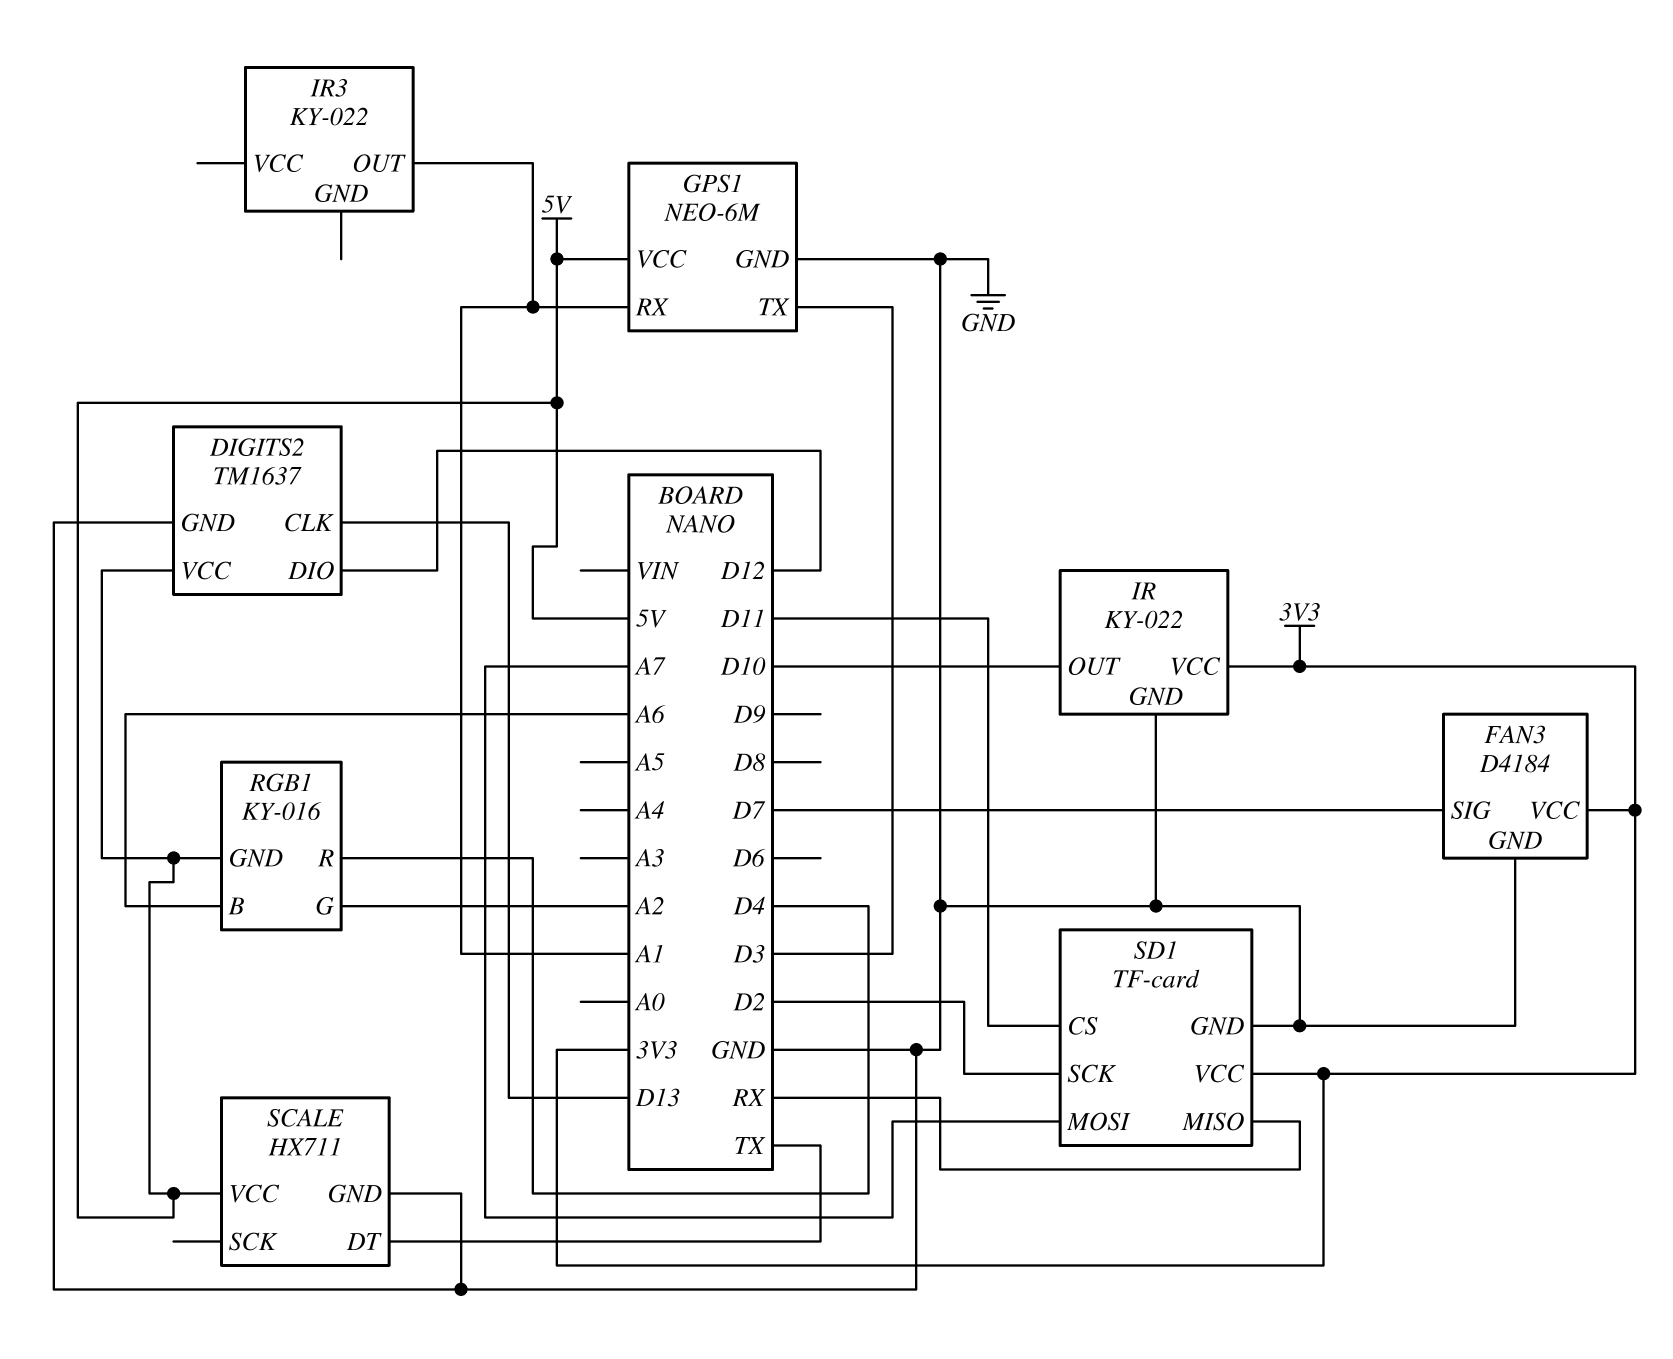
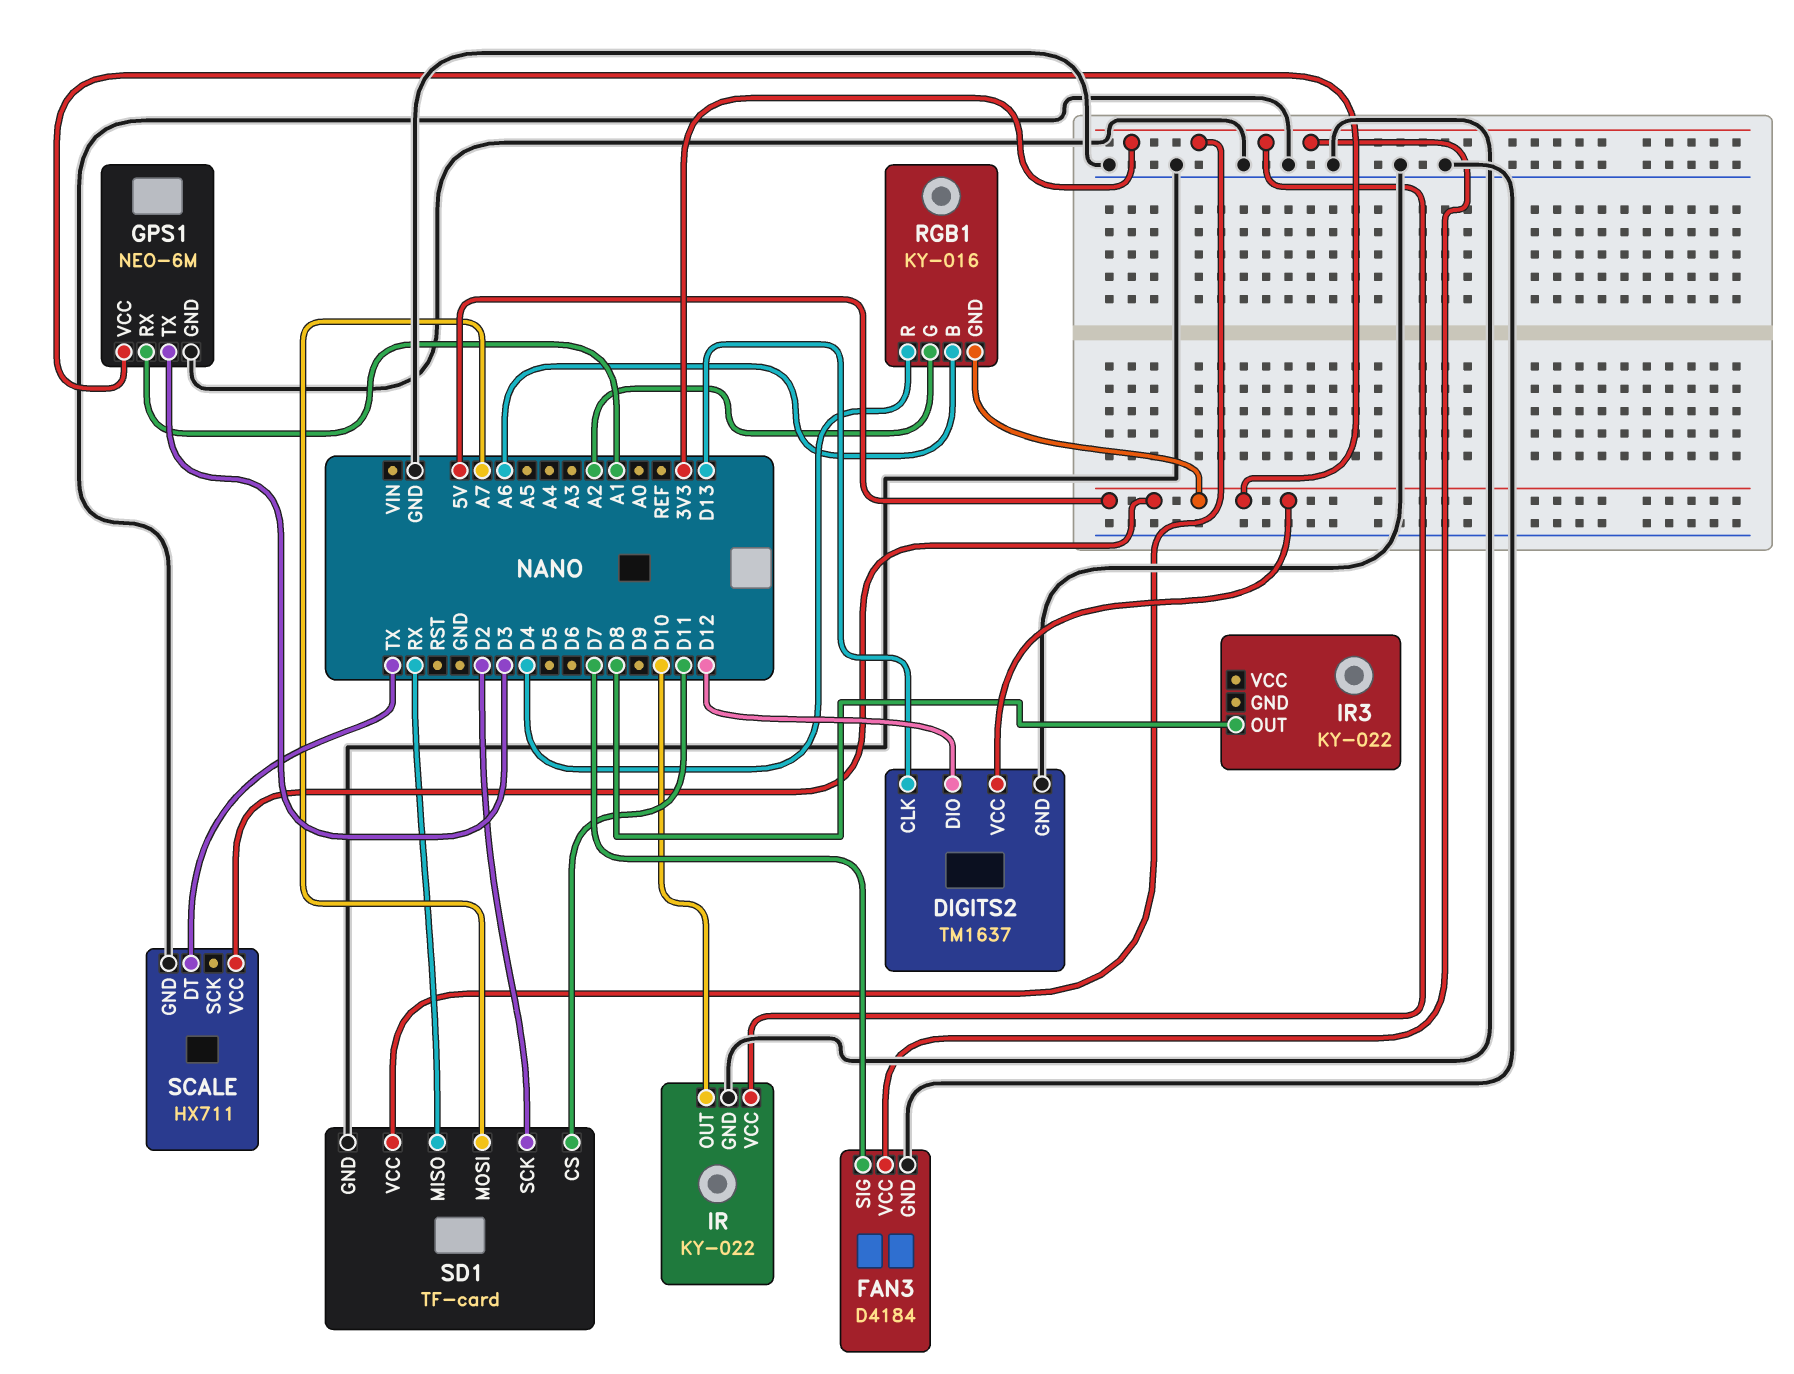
IR3 pin OUT: A1 -> D8

